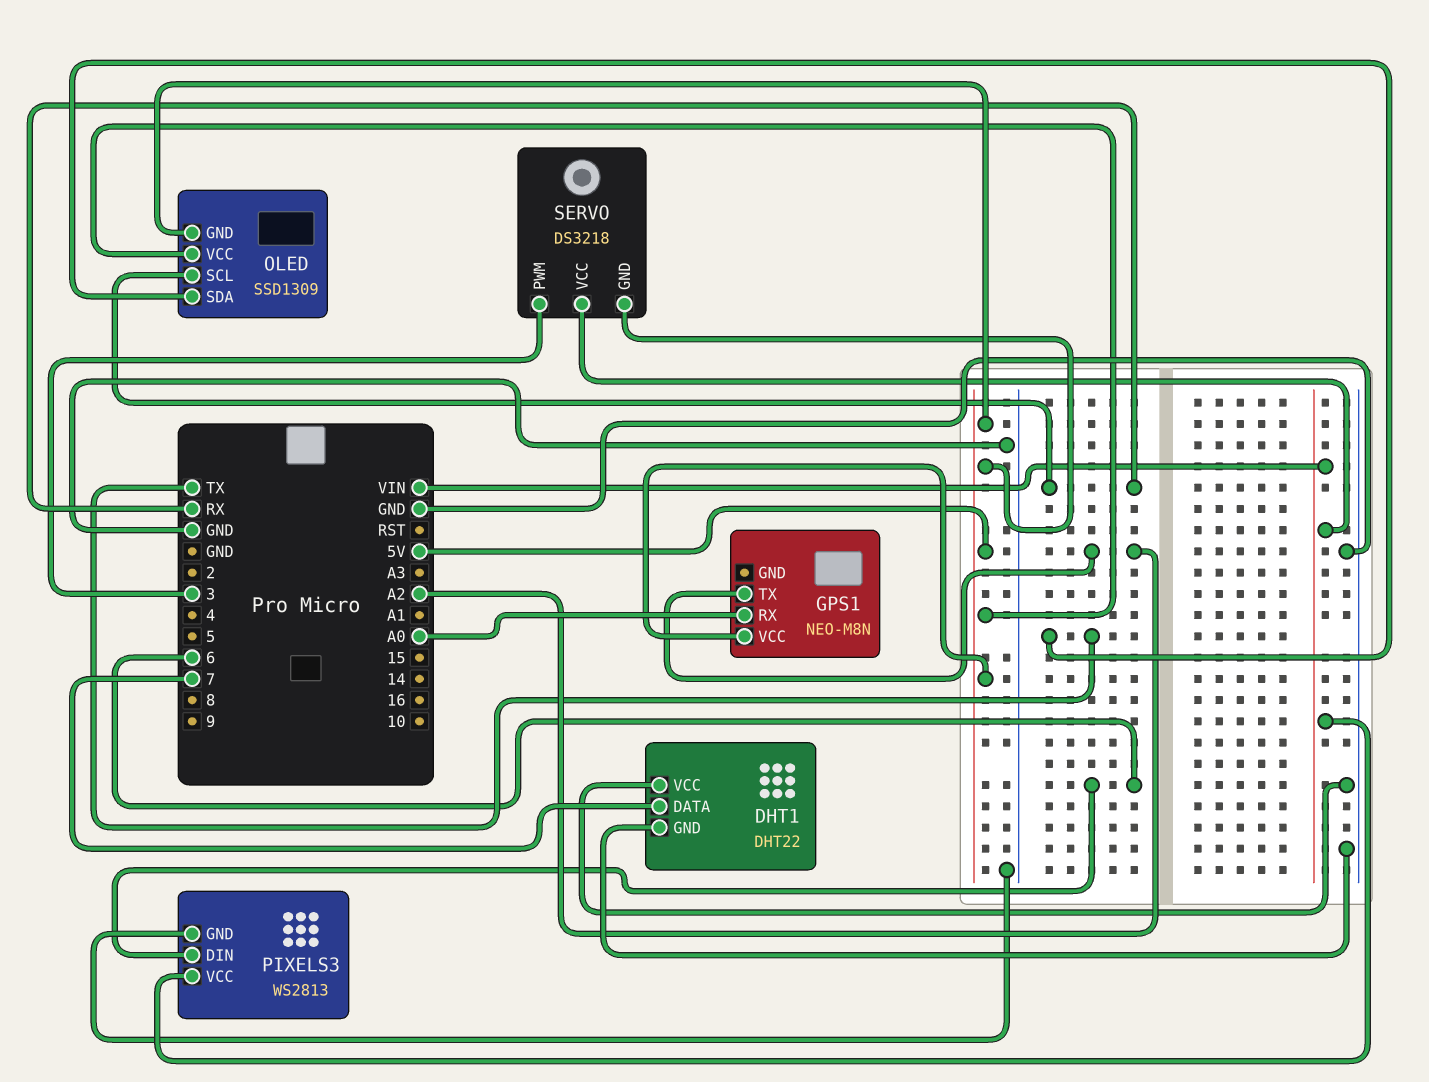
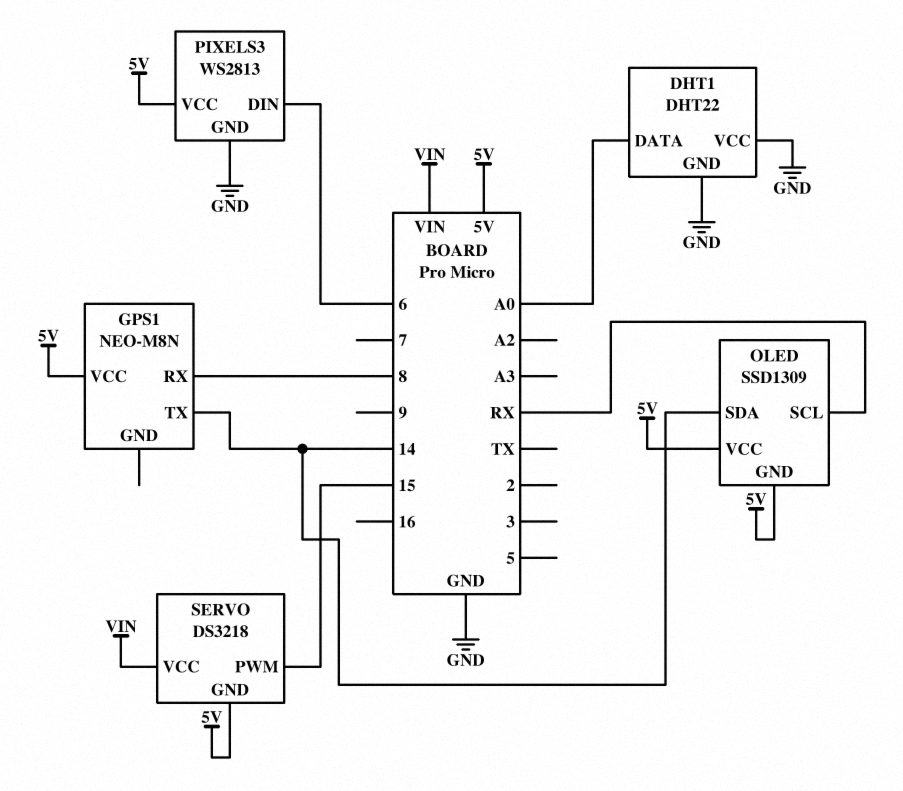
DHT1 pin DATA: 7 -> A0
GPS1 pin RX: A0 -> 8
GPS1 pin TX: A2 -> 14
OLED pin SDA: TX -> 14
PIXELS3 pin VCC: VIN -> 5V
SERVO pin PWM: 3 -> 15

